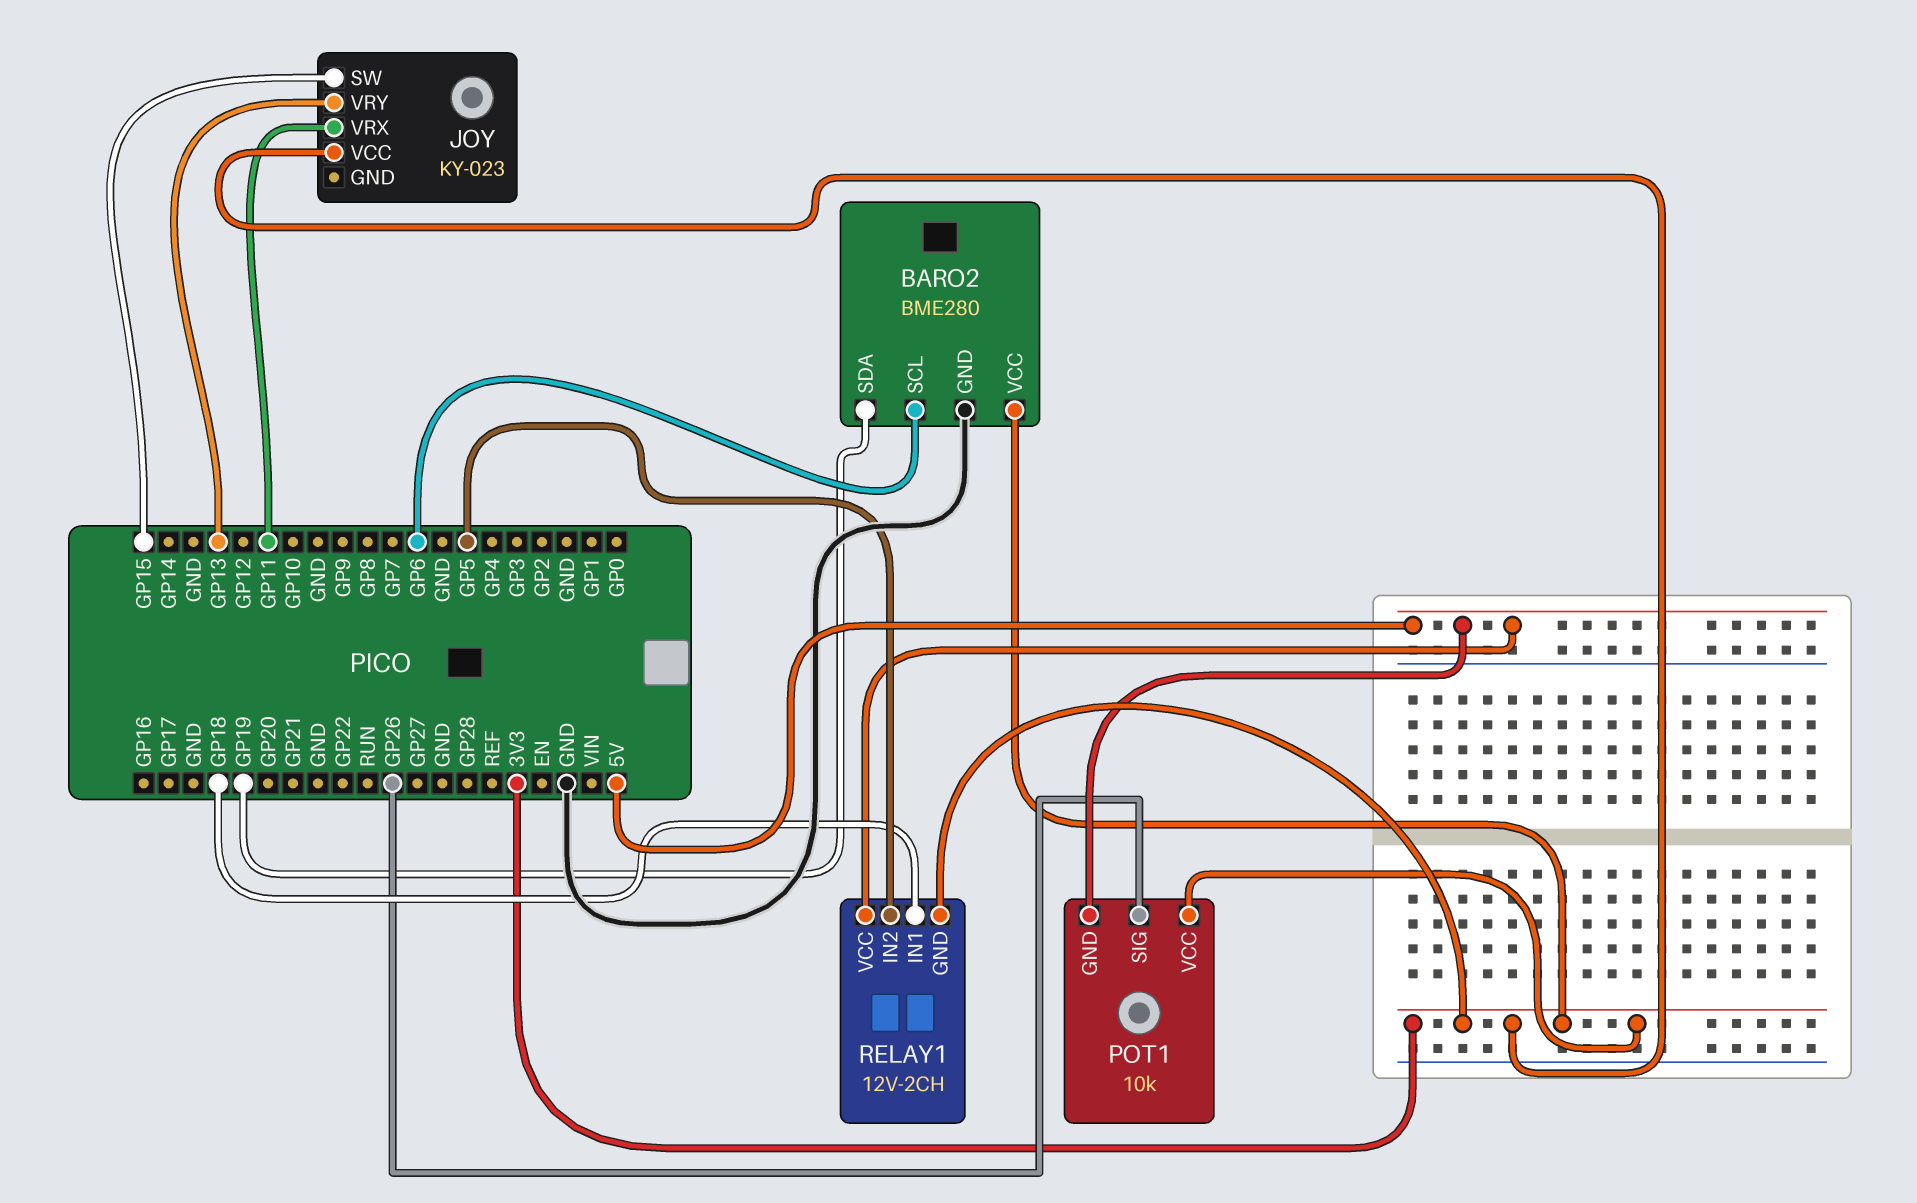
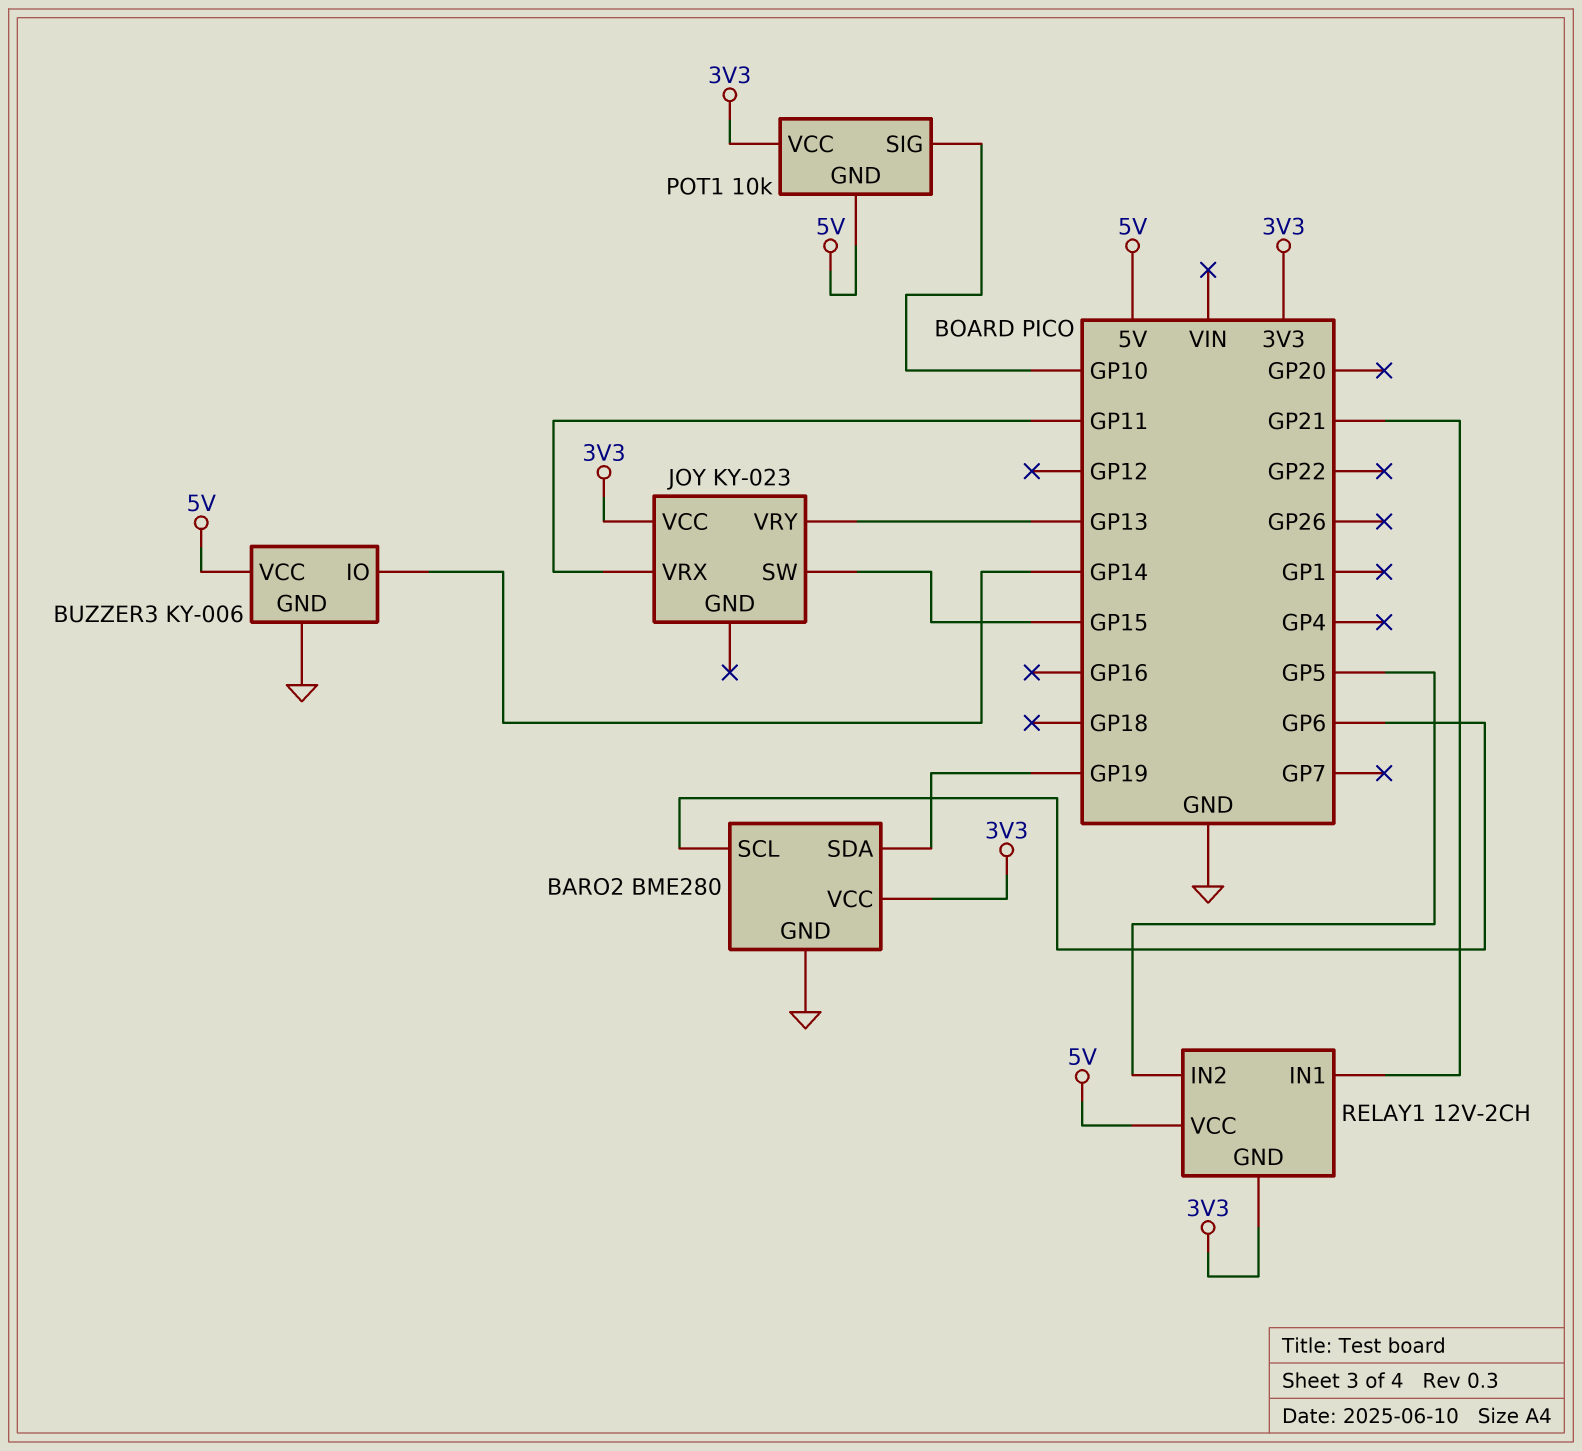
BUZZER3: none -> KY-006
BUZZER3 pin GND: none -> GND
BUZZER3 pin IO: none -> GP14
BUZZER3 pin VCC: none -> 5V
POT1 pin SIG: GP26 -> GP10
RELAY1 pin IN1: GP18 -> GP21

